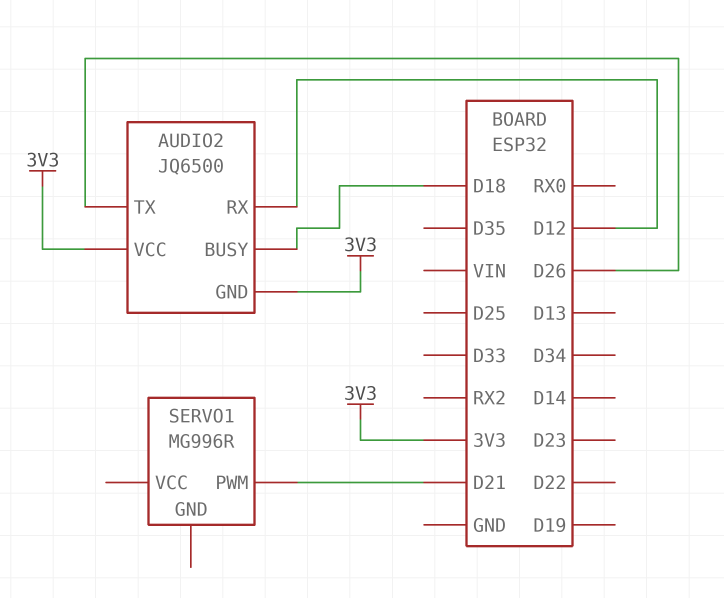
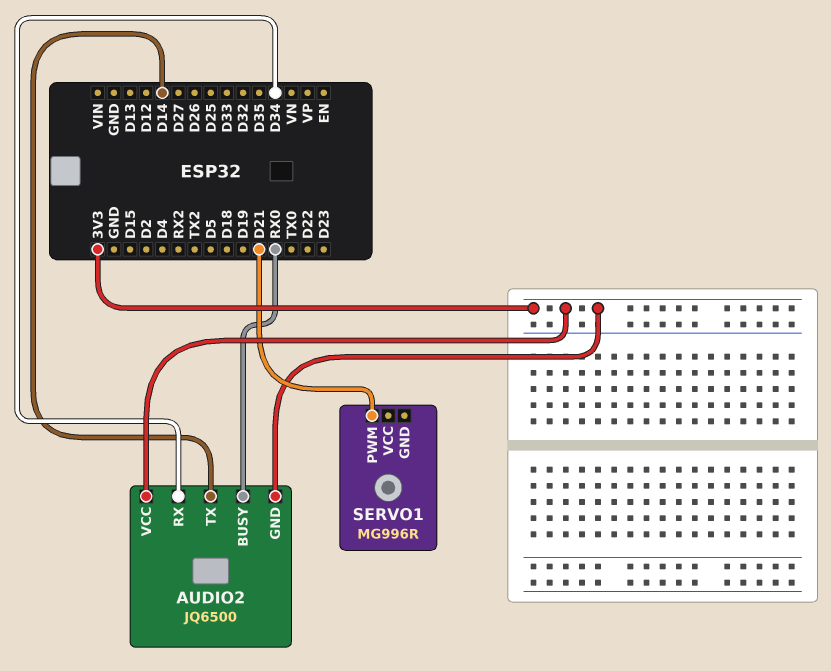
AUDIO2 pin BUSY: D18 -> RX0
AUDIO2 pin RX: D12 -> D34
AUDIO2 pin TX: D26 -> D14

